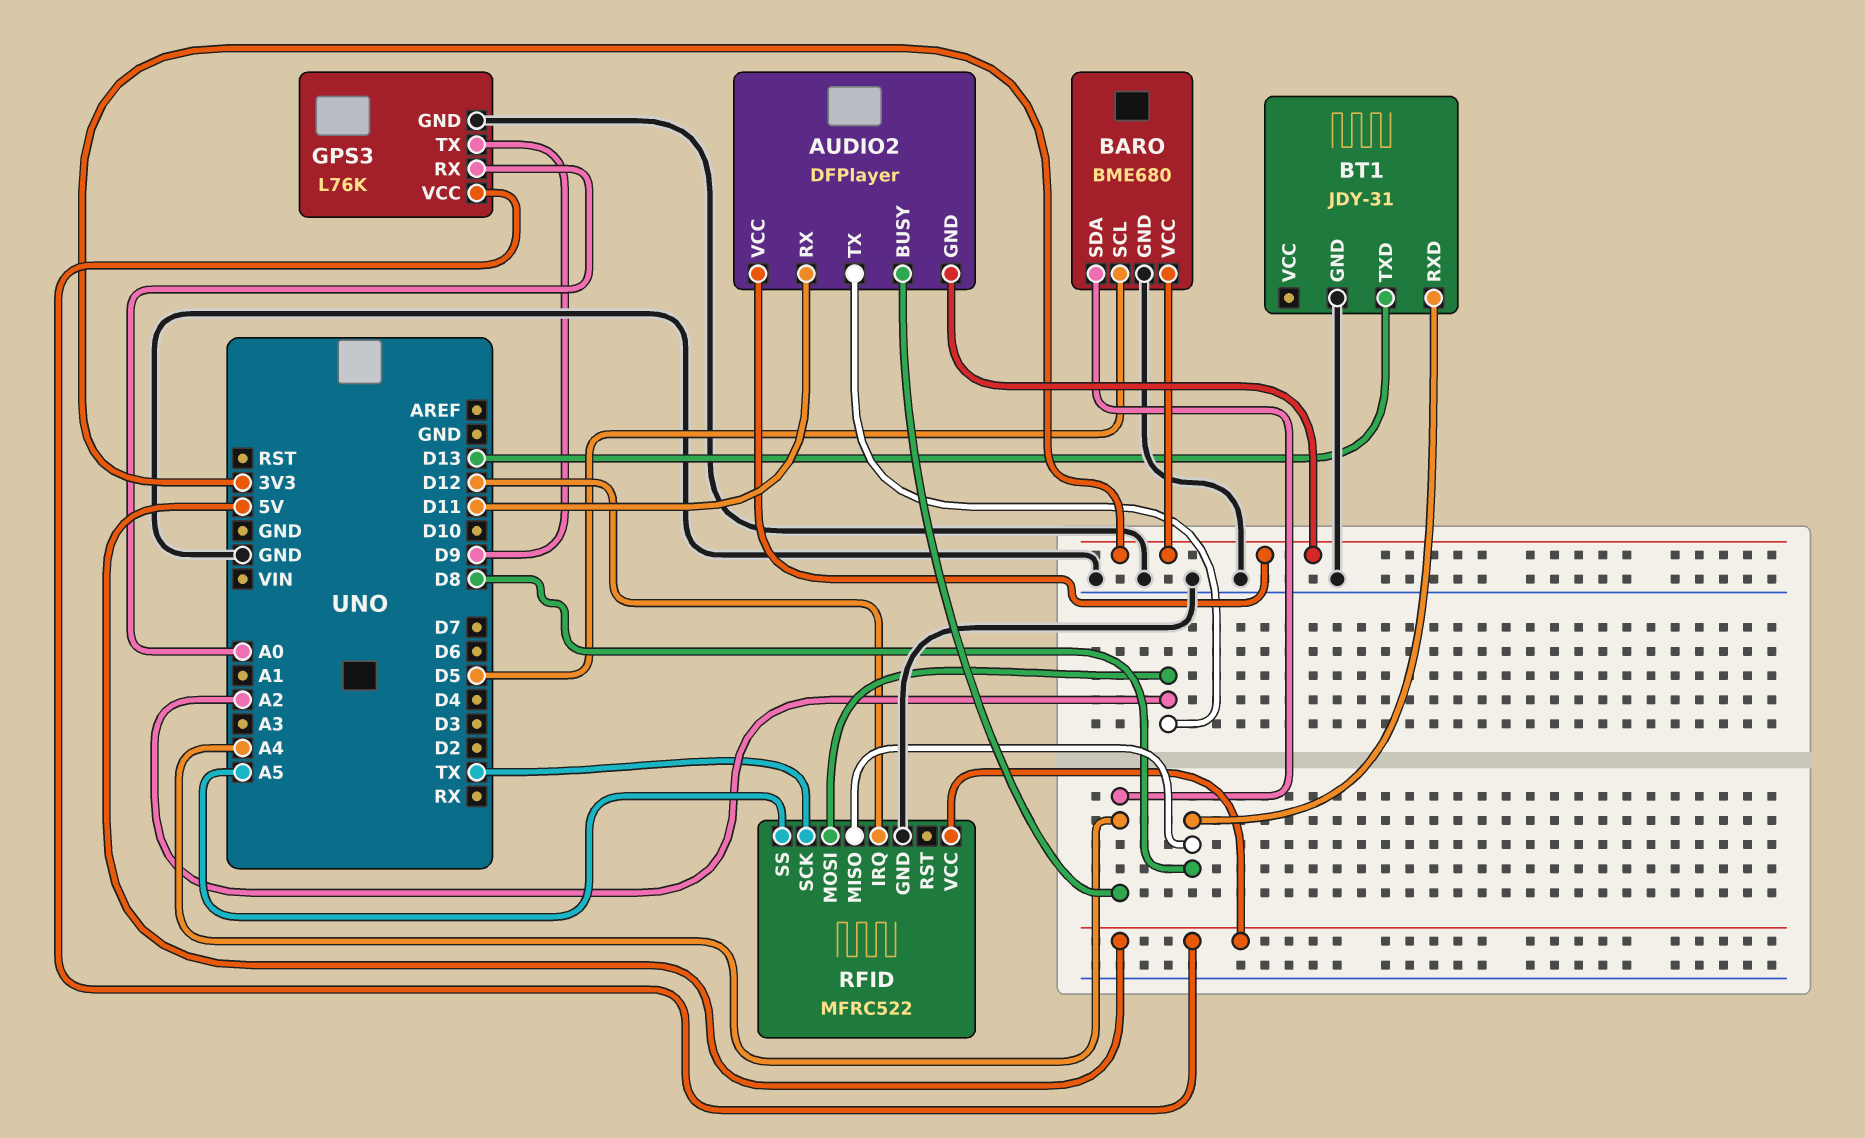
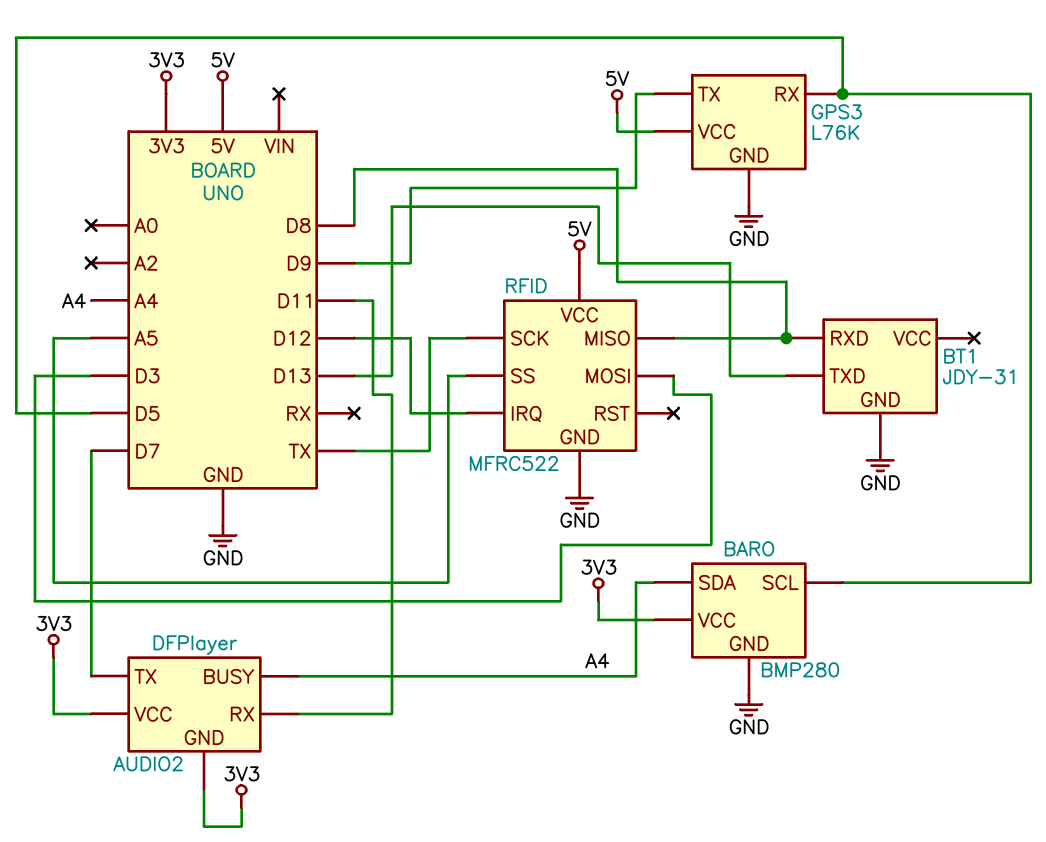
AUDIO2 pin TX: A2 -> D7
BARO: BME680 -> BMP280
GPS3 pin RX: A0 -> D5
RFID pin MOSI: A2 -> D3

